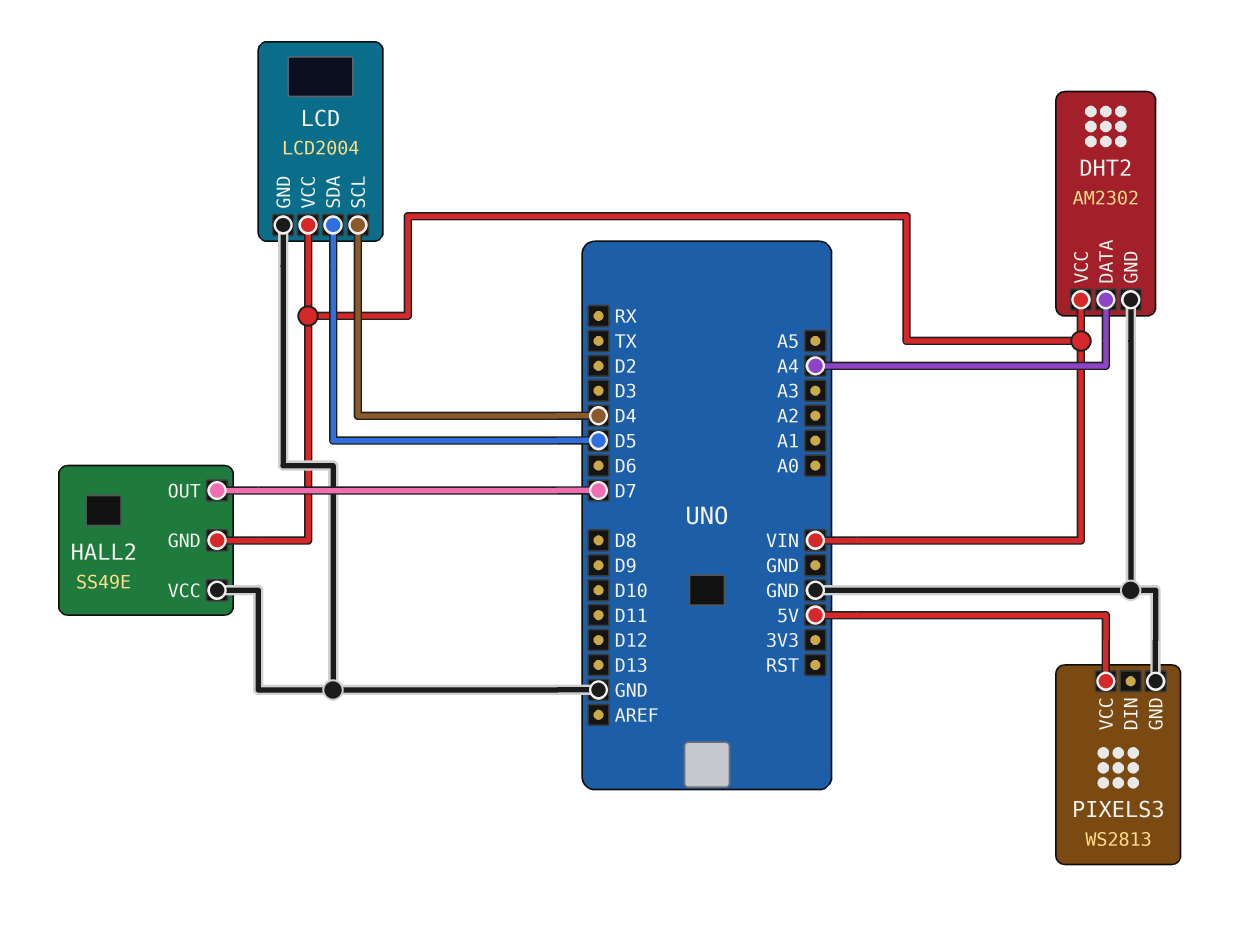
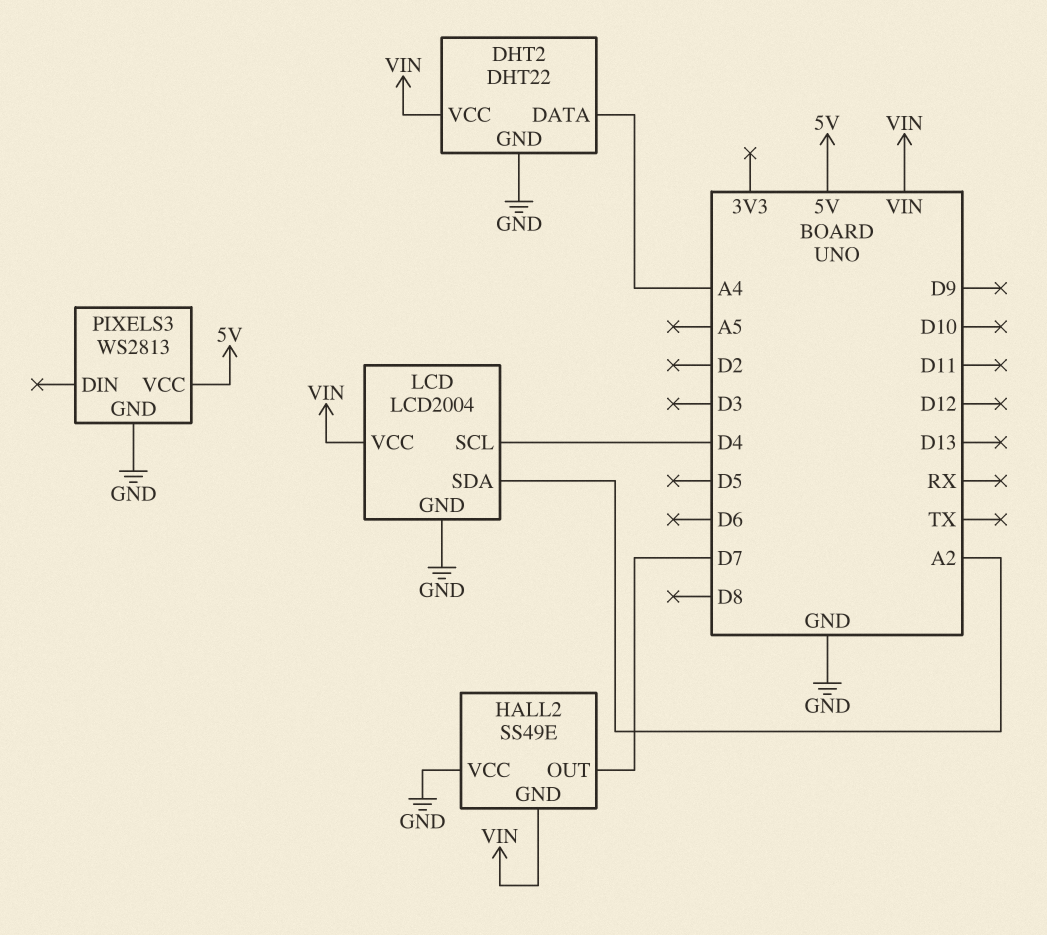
DHT2: AM2302 -> DHT22
LCD pin SDA: D5 -> A2

